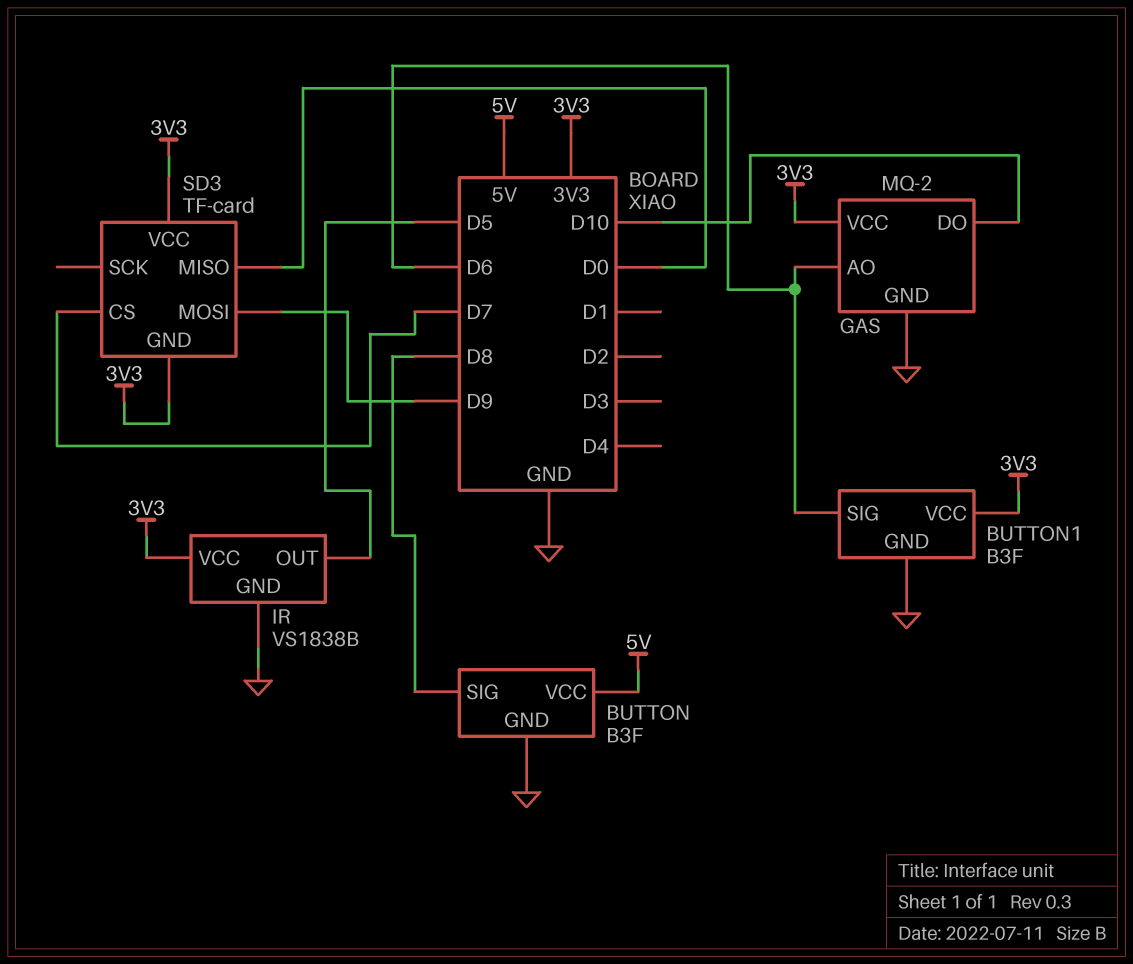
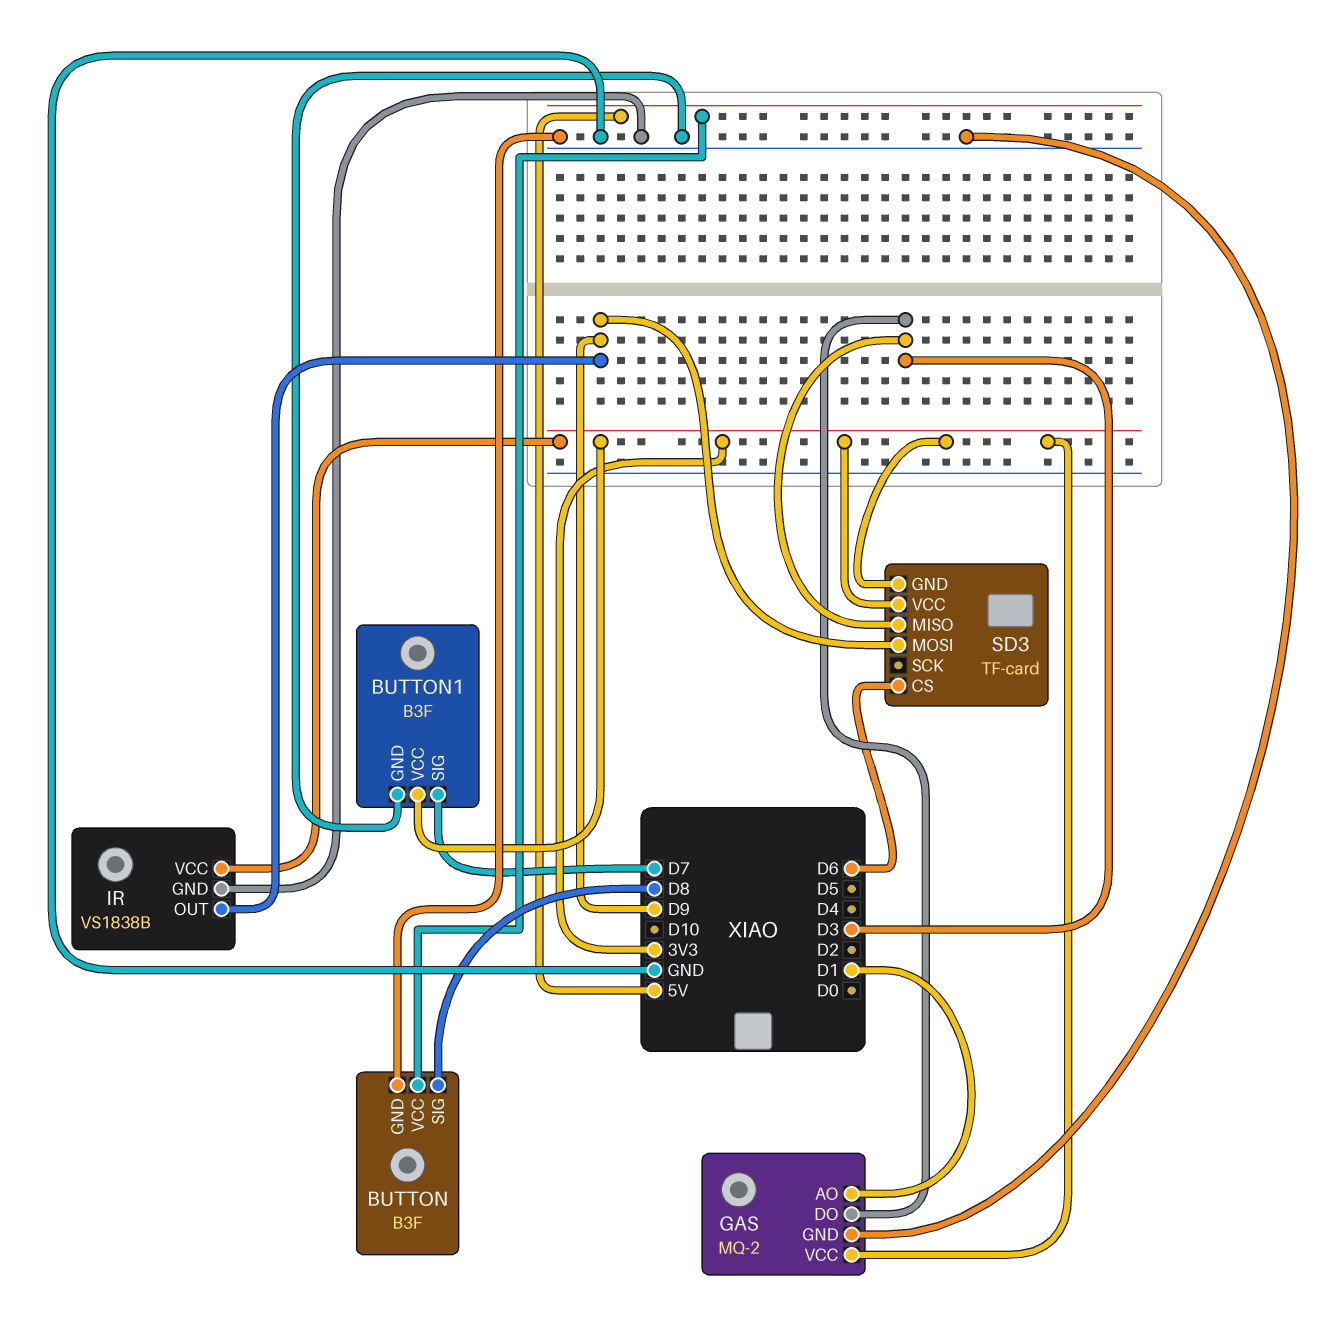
BUTTON1 pin SIG: D6 -> D7
GAS pin AO: D6 -> D1
GAS pin DO: D10 -> D3
IR pin OUT: D5 -> D9
SD3 pin CS: D7 -> D6
SD3 pin MISO: D0 -> D3

